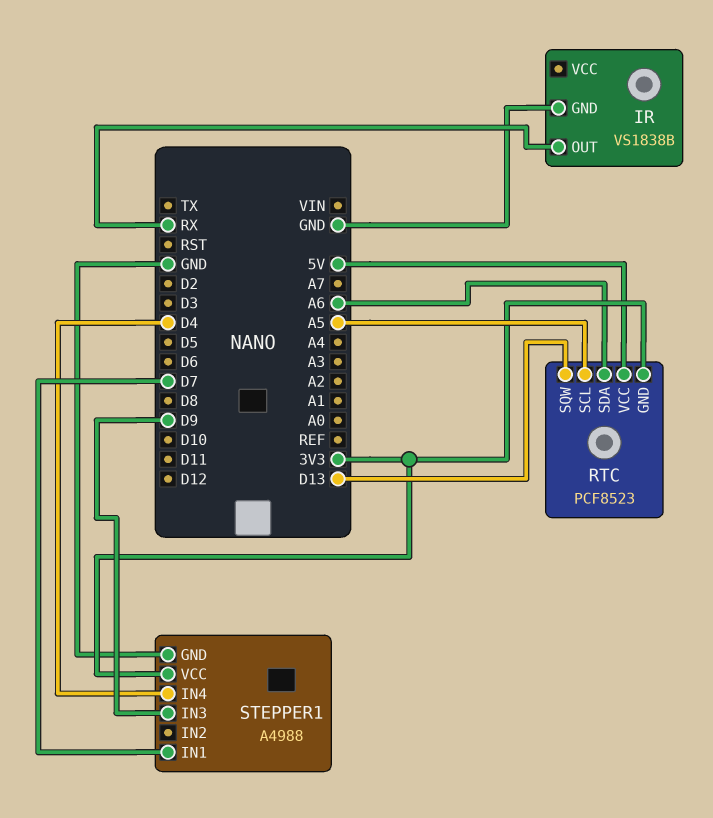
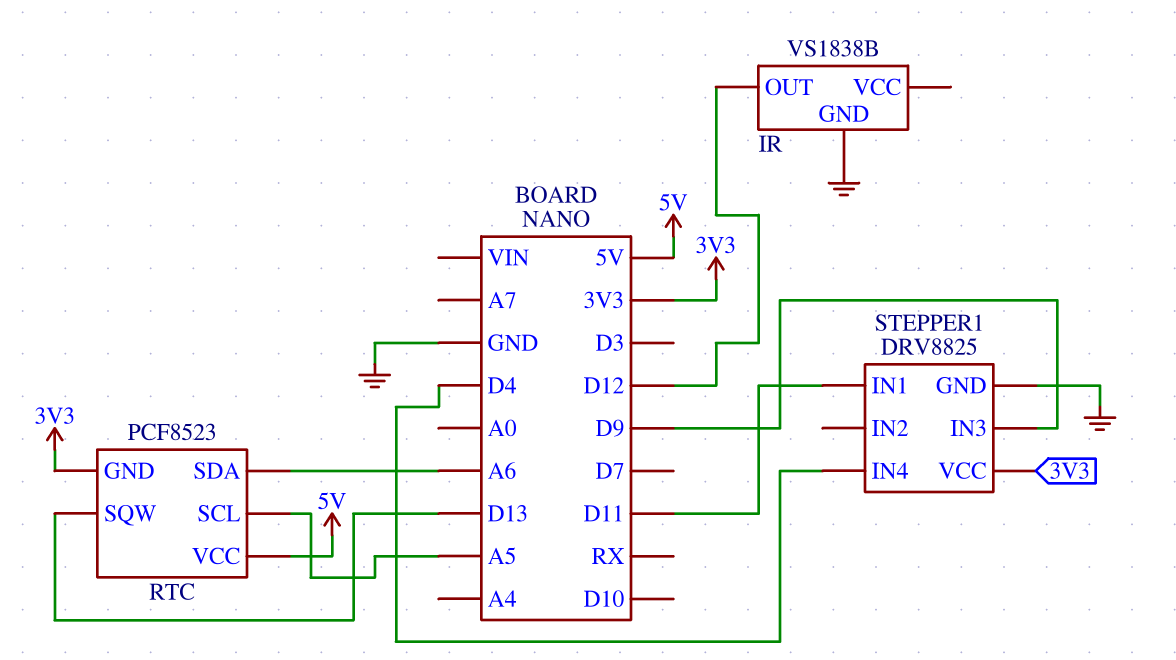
IR pin OUT: RX -> D12
STEPPER1: A4988 -> DRV8825
STEPPER1 pin IN1: D7 -> D11

